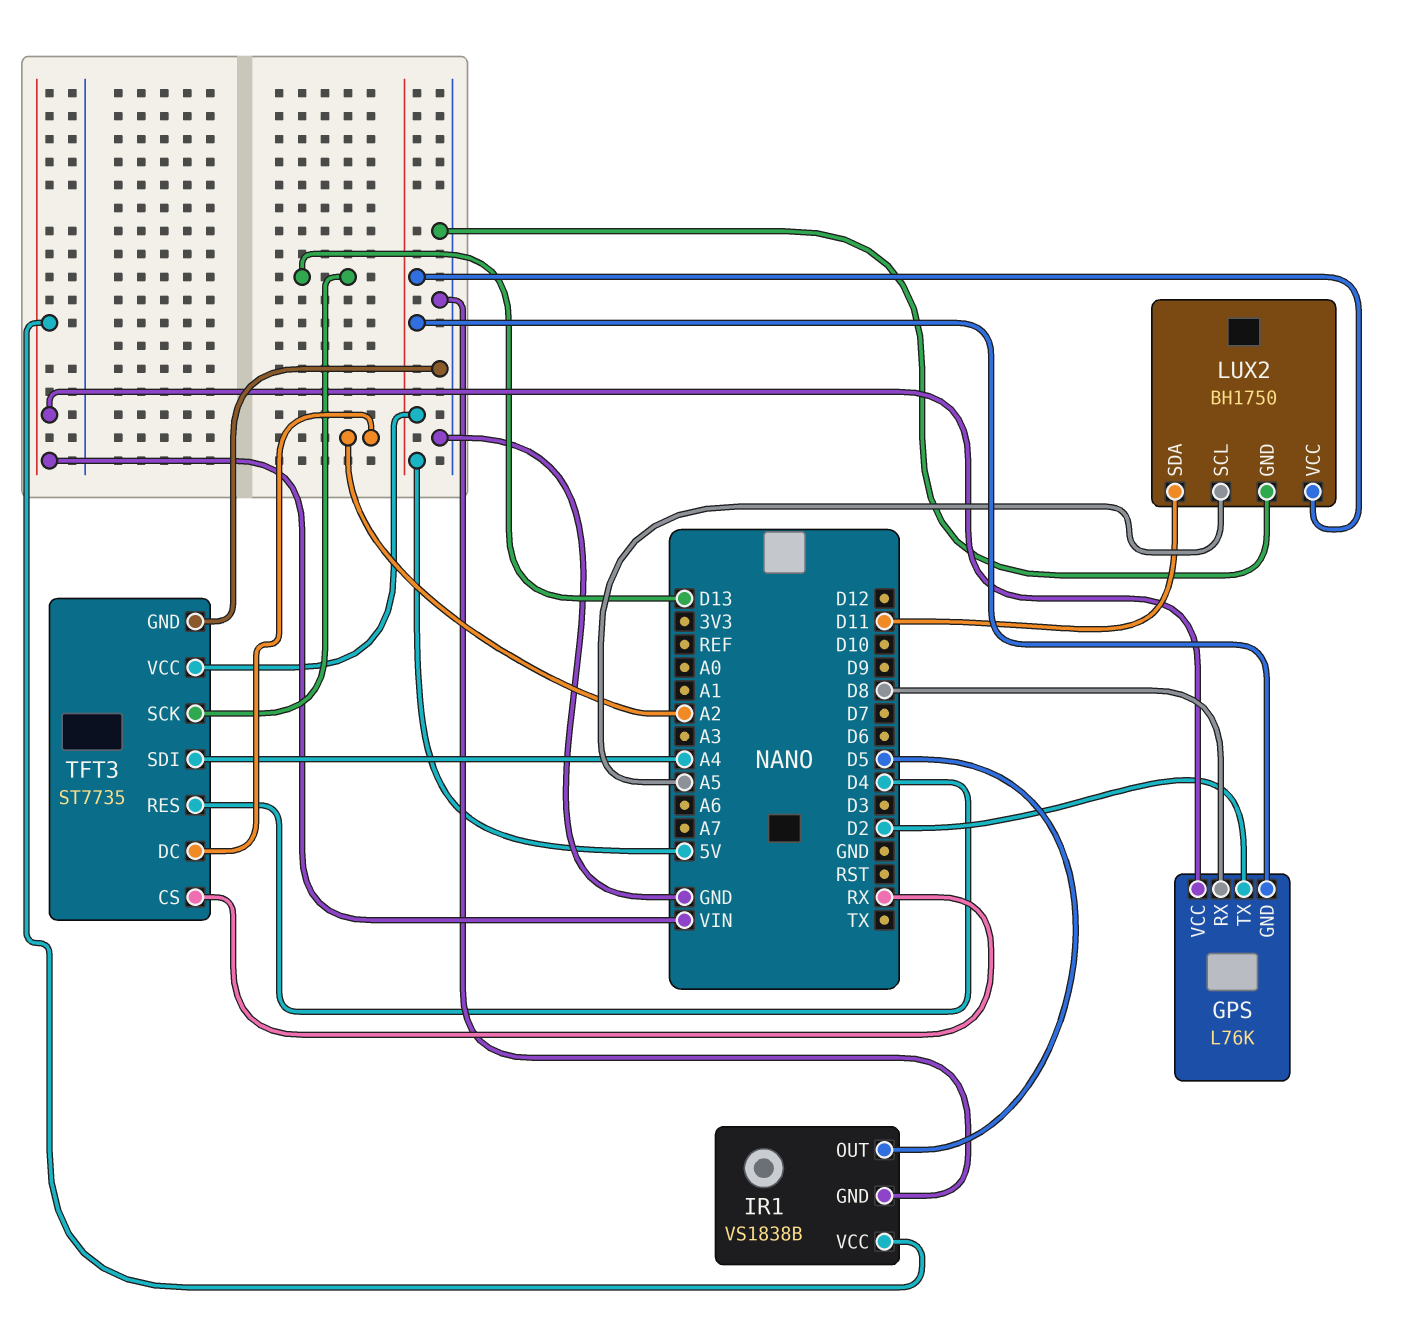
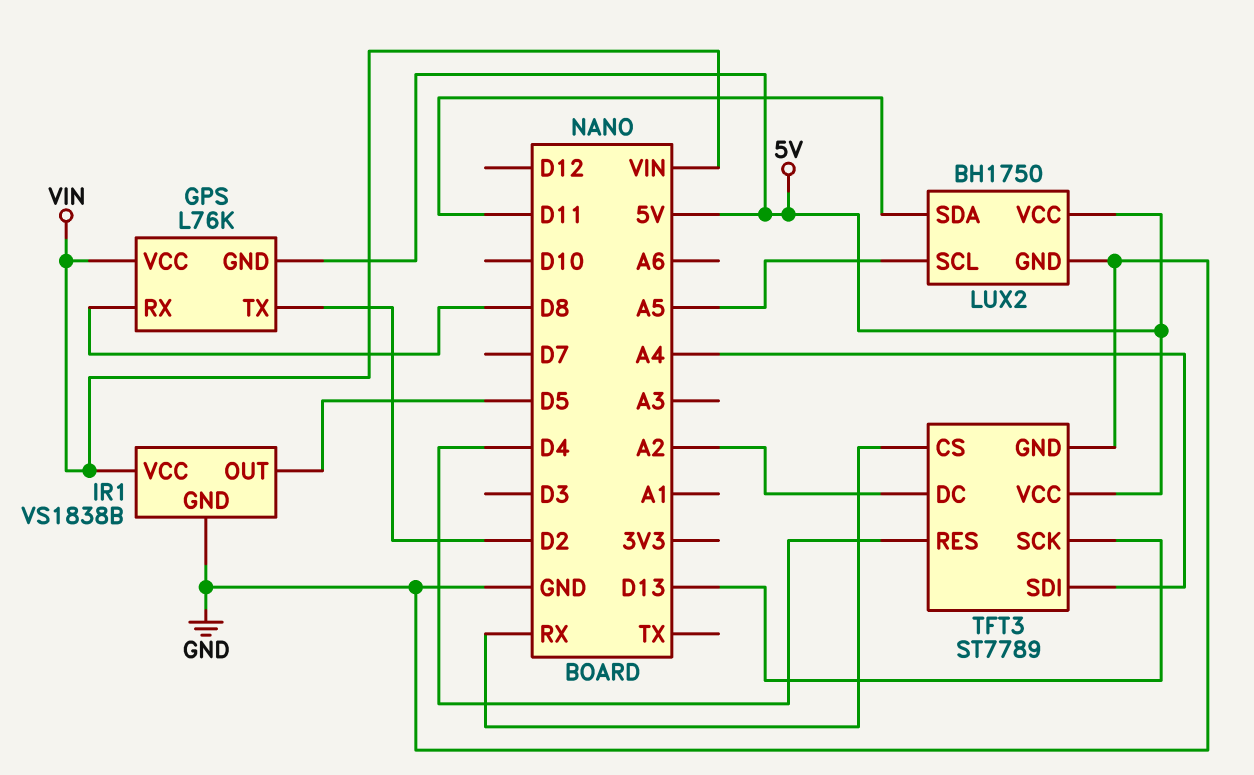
TFT3: ST7735 -> ST7789

